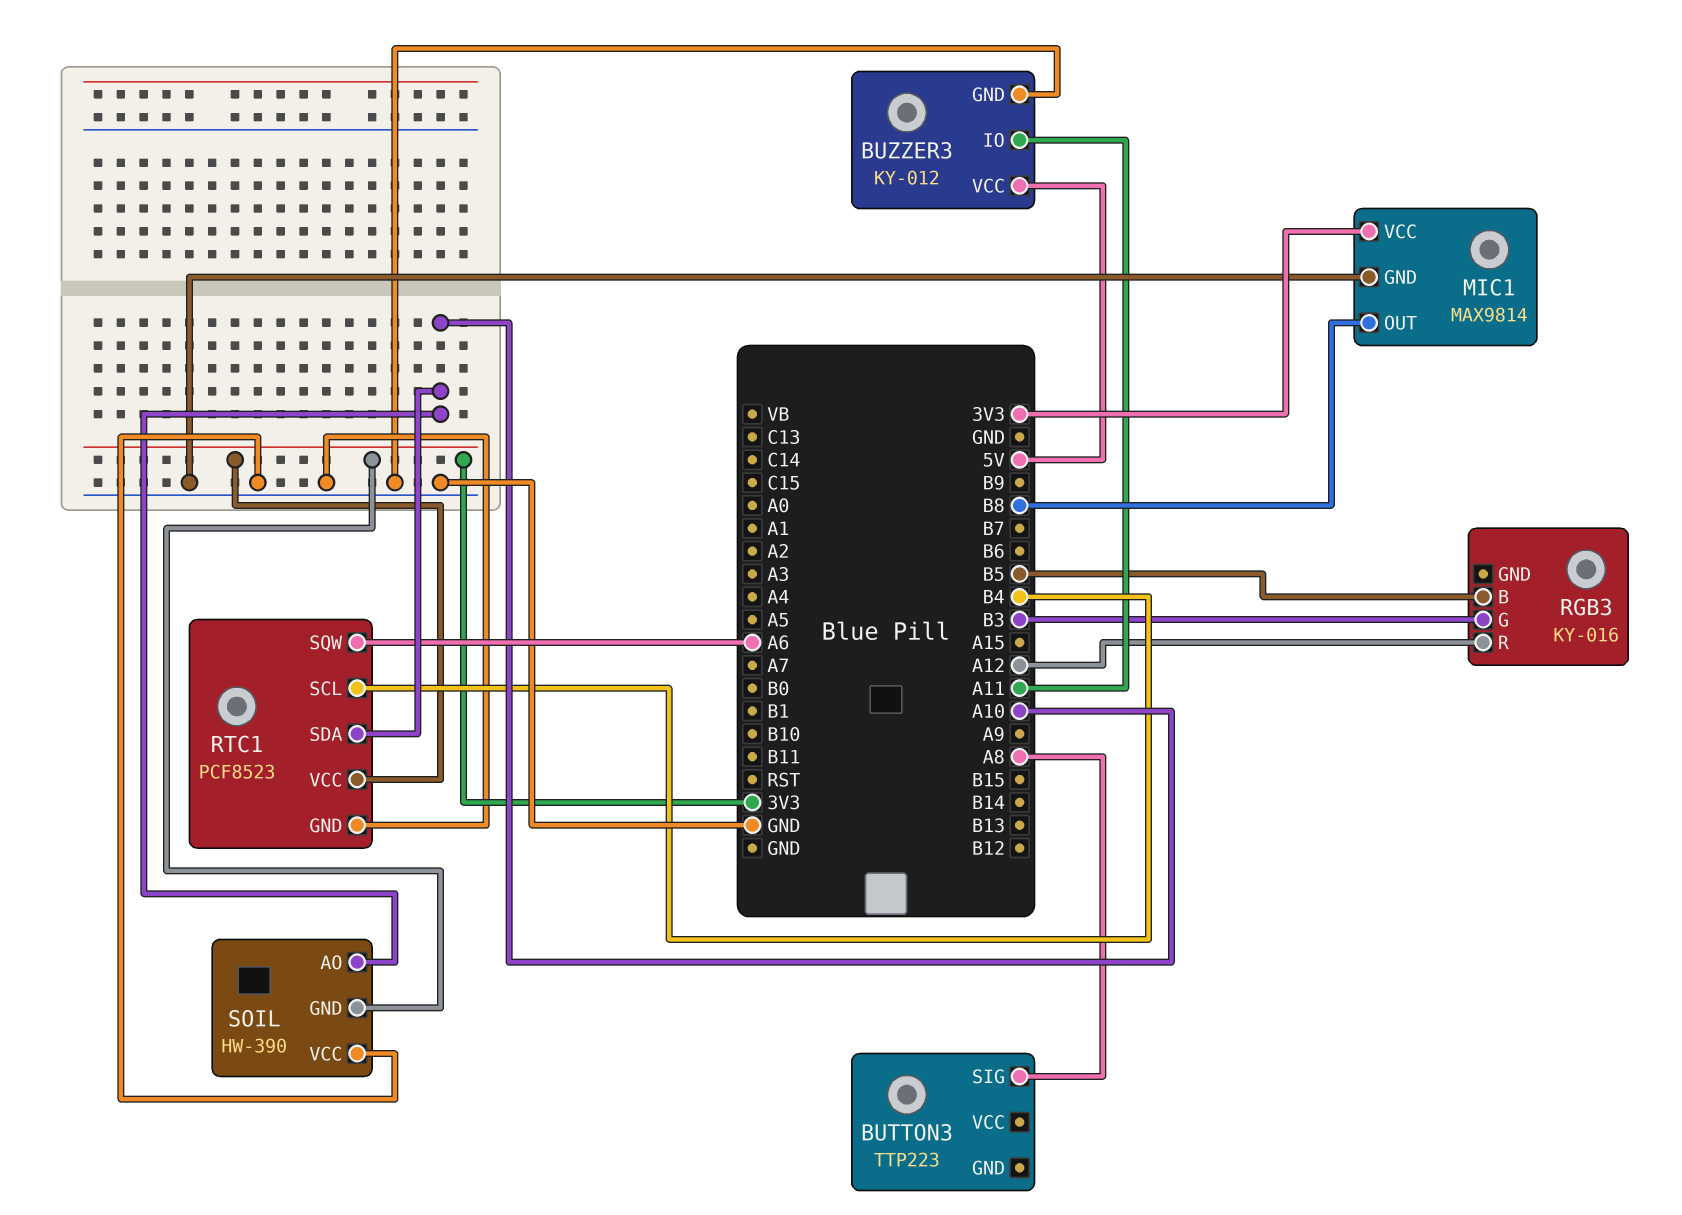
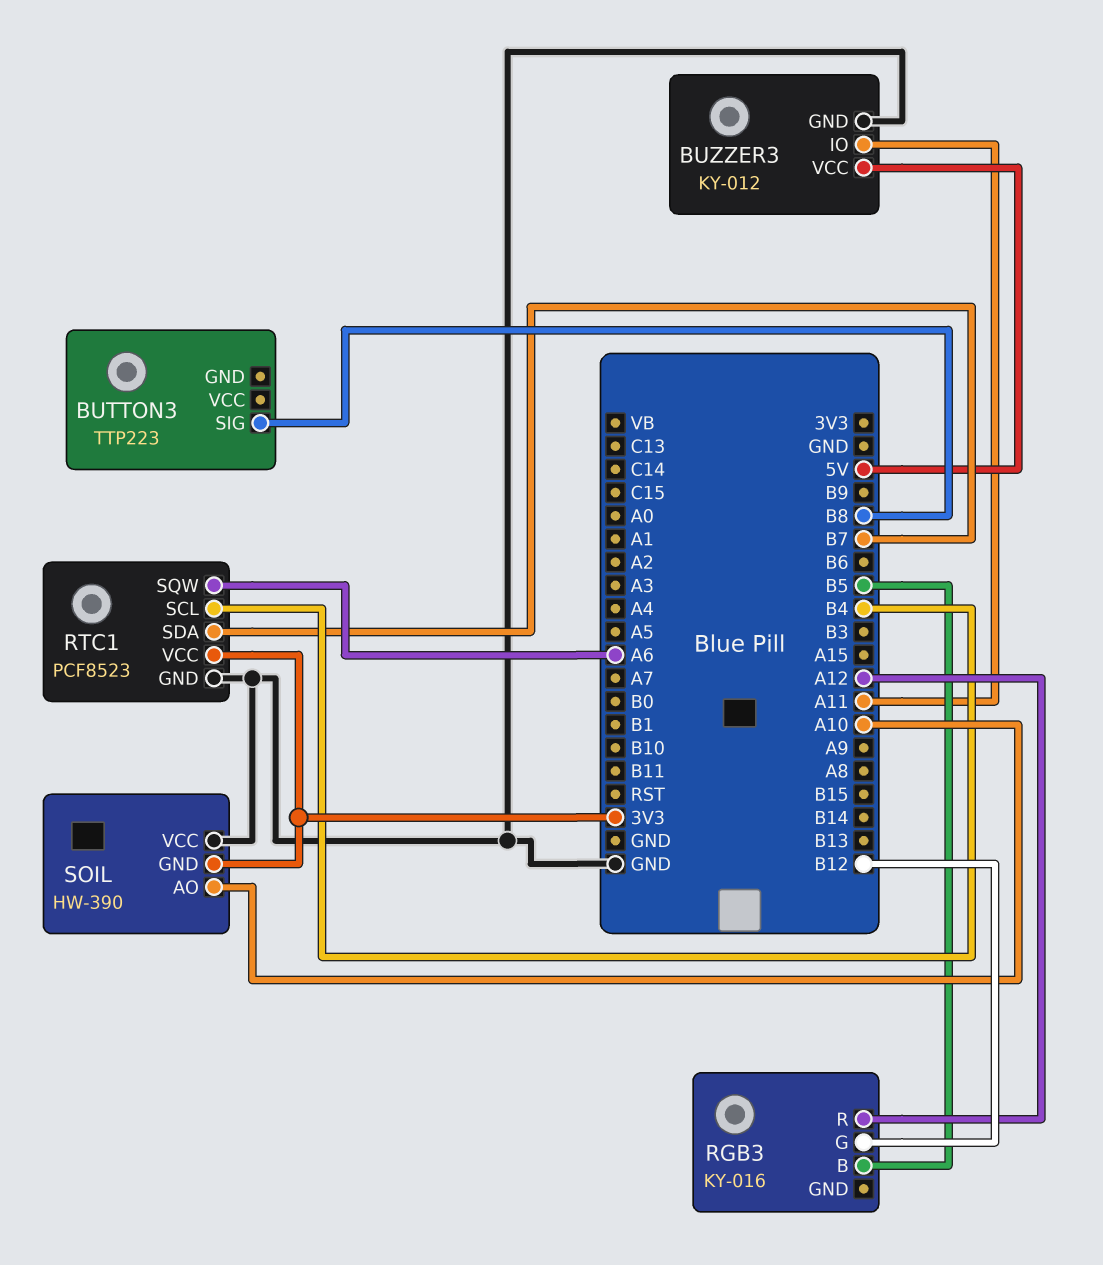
BUTTON3 pin SIG: A8 -> B8
MIC1: MAX9814 -> none
MIC1 pin GND: GND -> none
MIC1 pin OUT: B8 -> none
MIC1 pin VCC: 3V3 -> none
RGB3 pin G: B3 -> B12
RTC1 pin SDA: A10 -> B7

